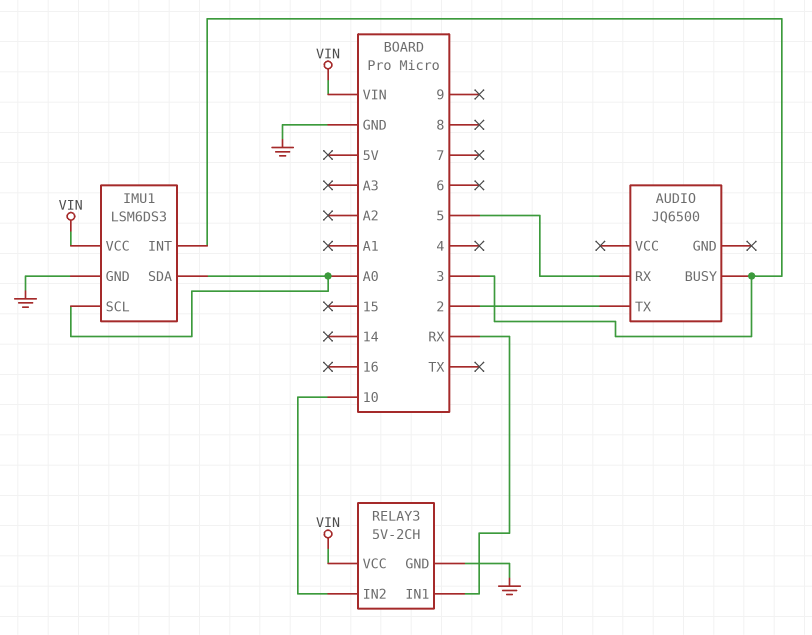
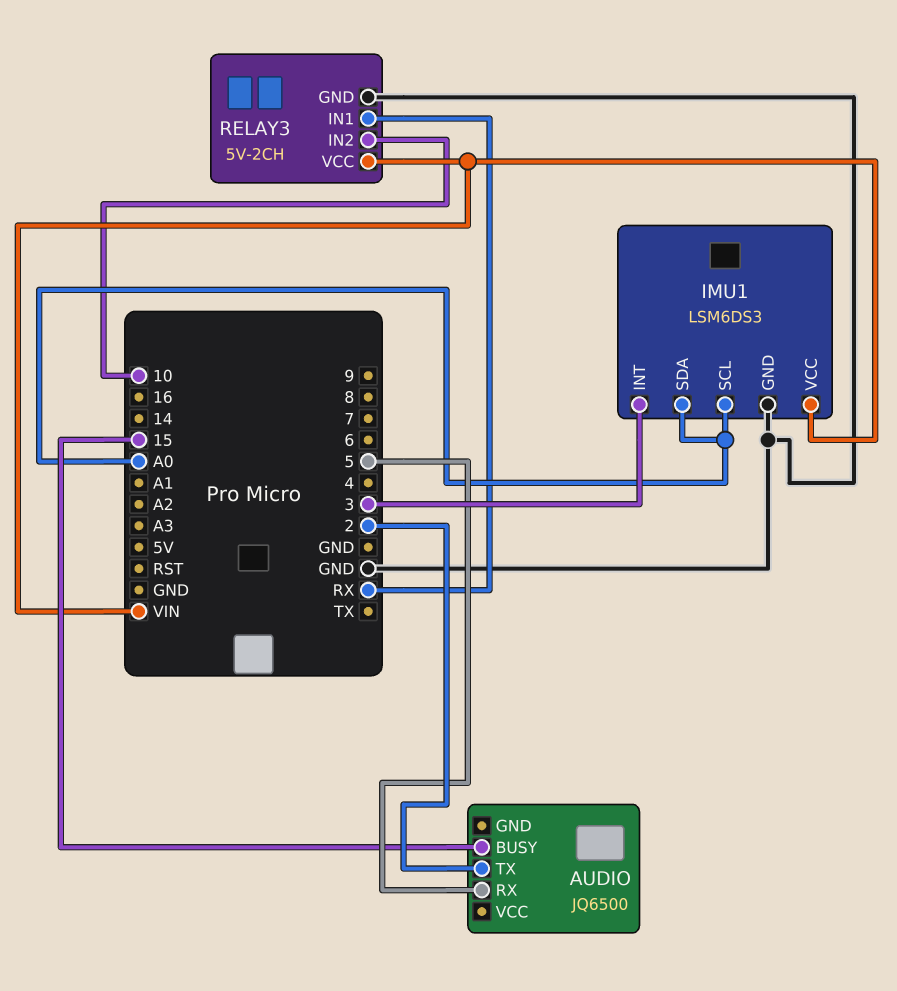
AUDIO pin BUSY: 3 -> 15

